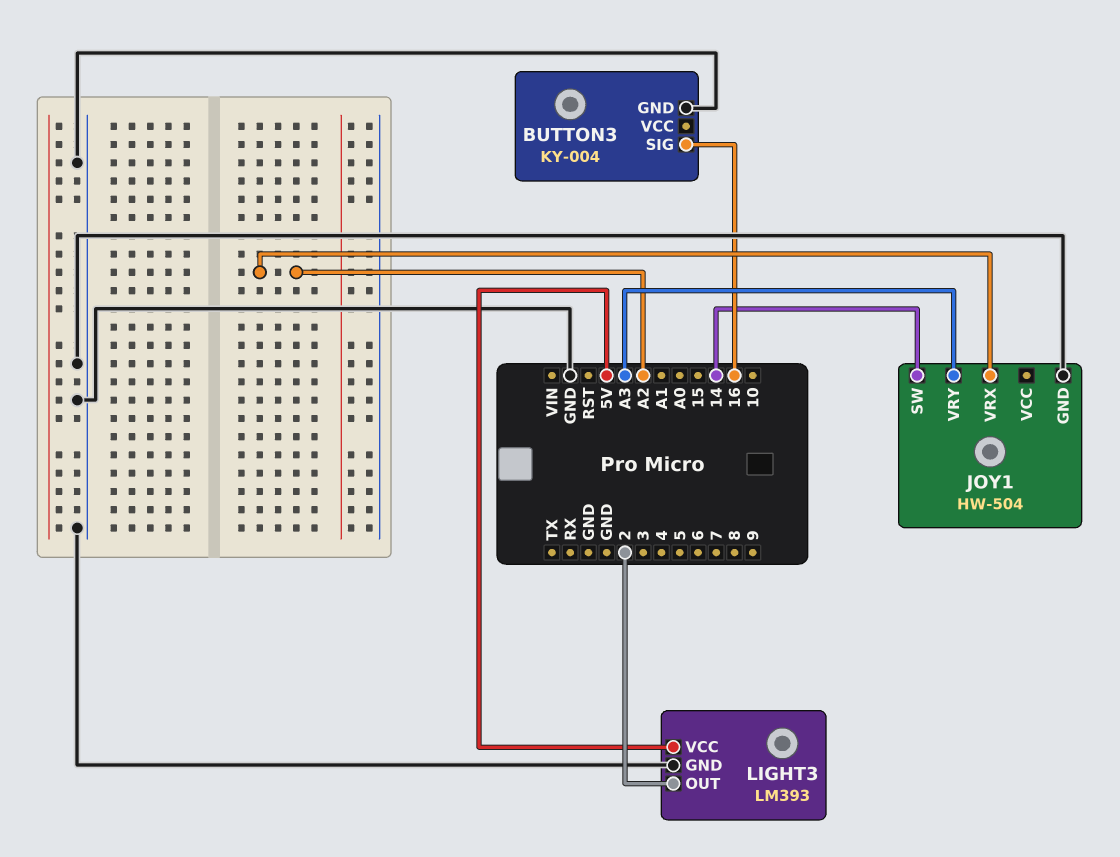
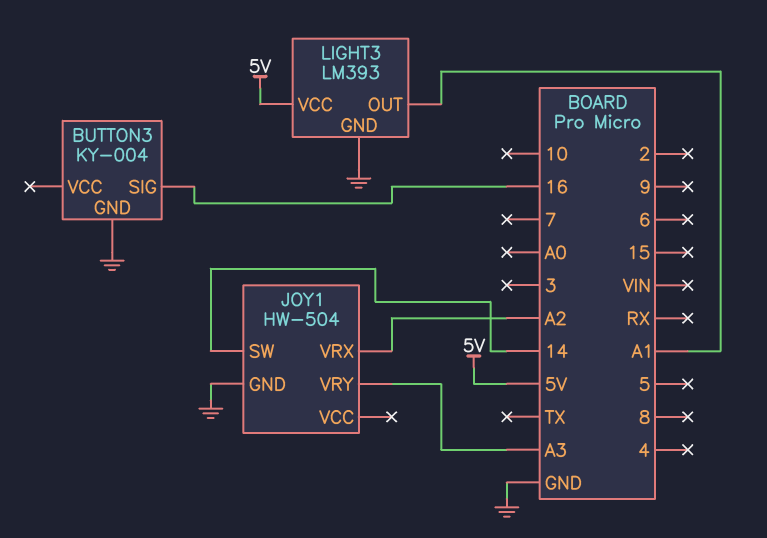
LIGHT3 pin OUT: 2 -> A1

